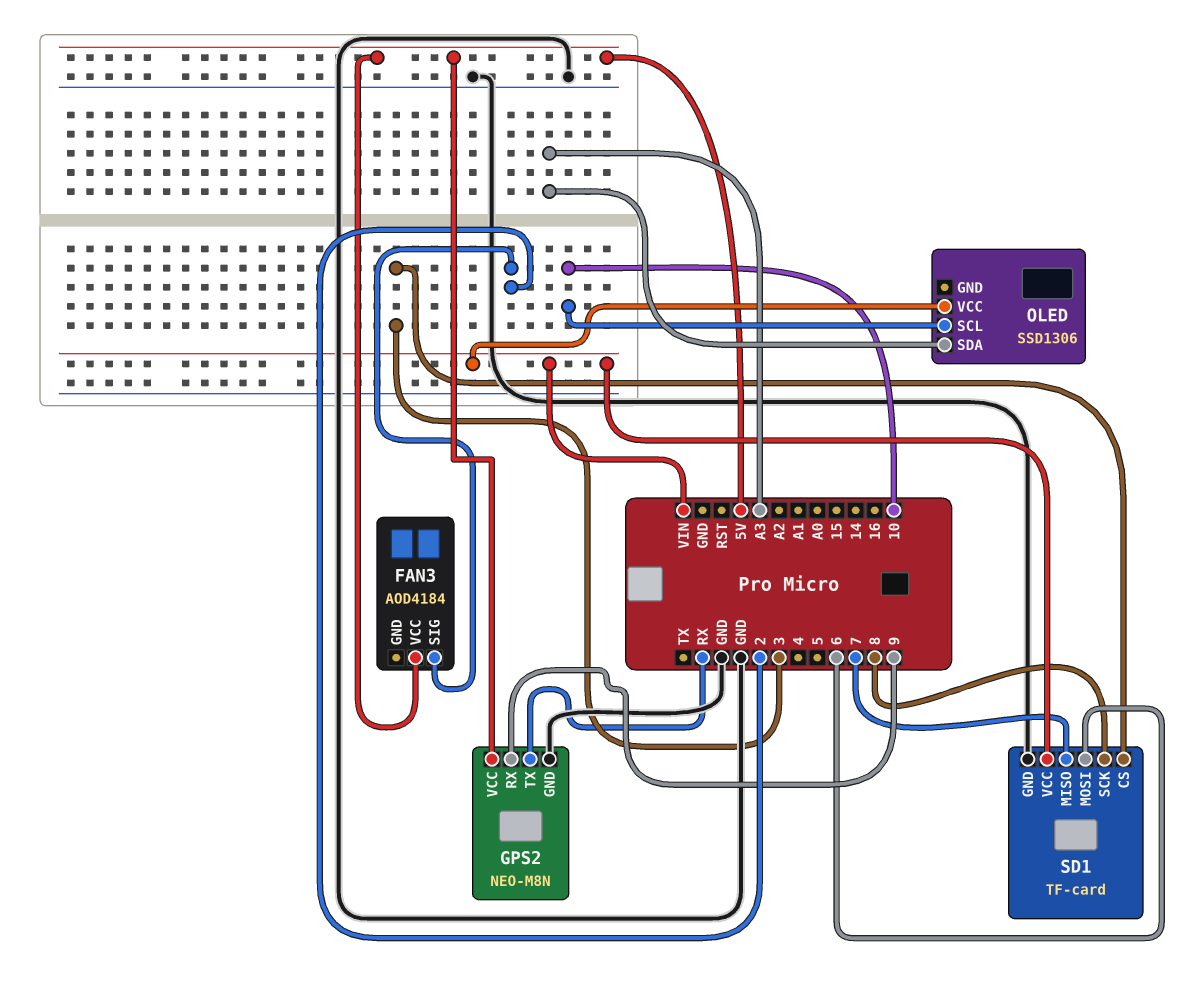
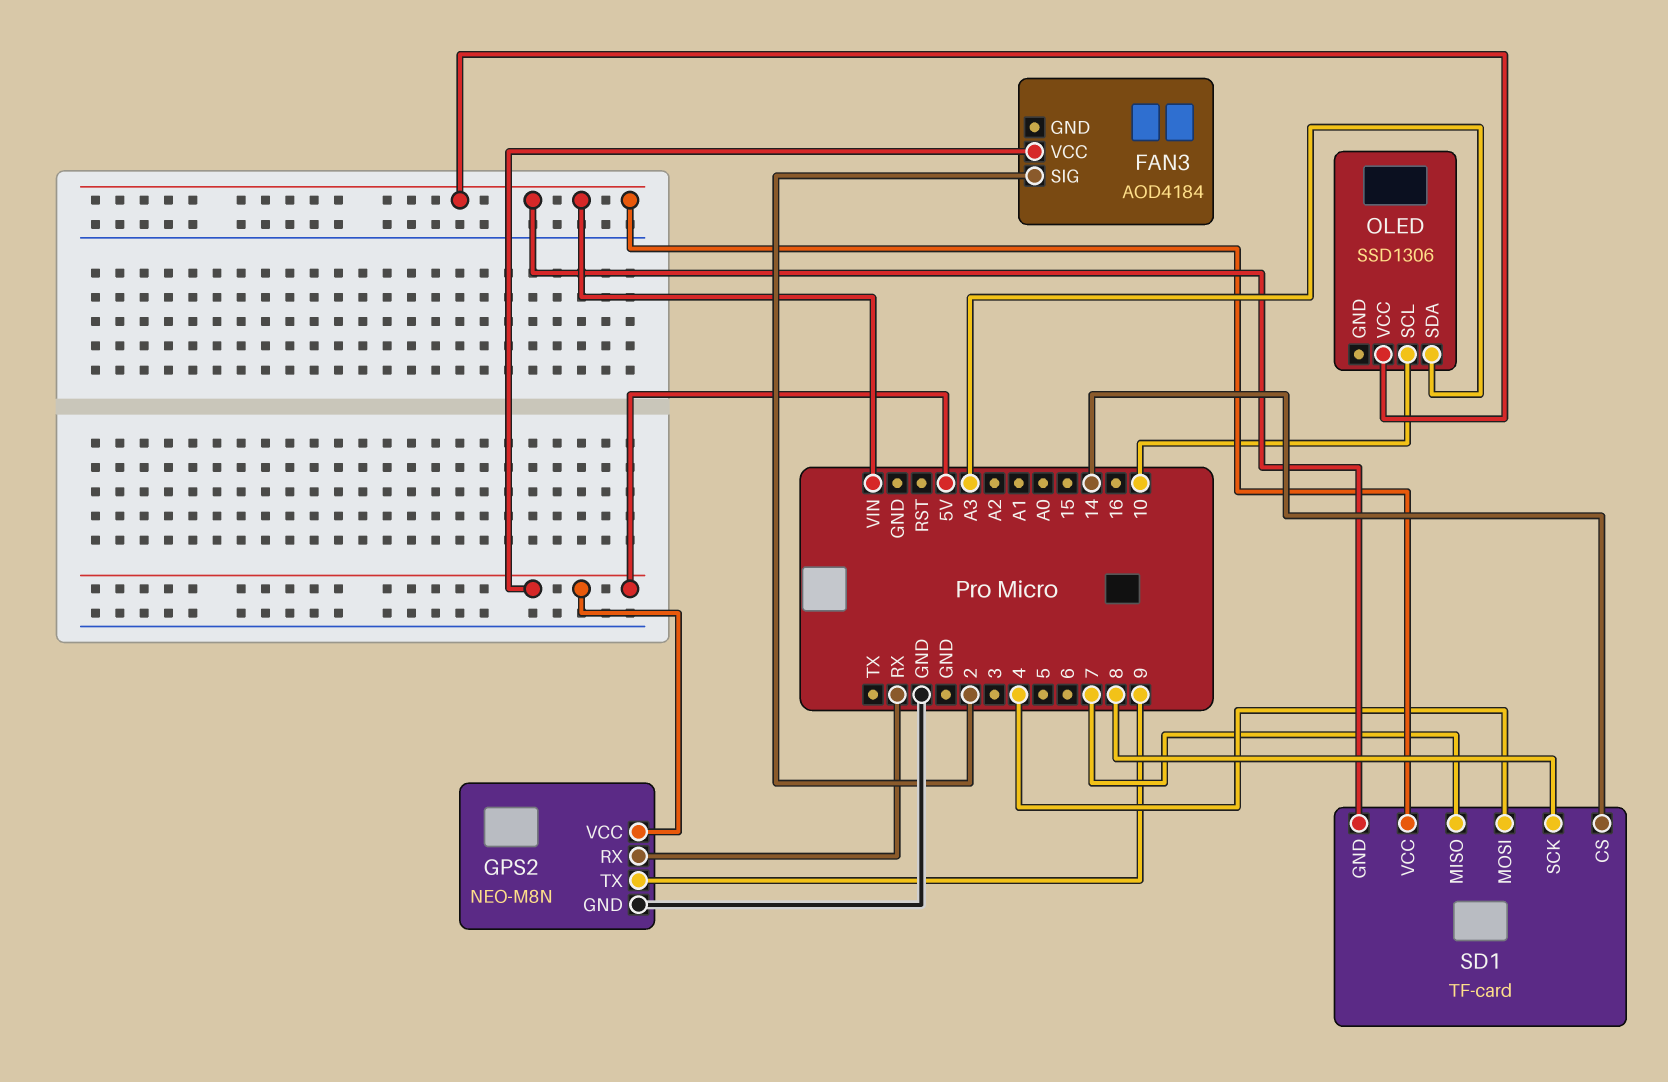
GPS2 pin RX: 9 -> RX
GPS2 pin TX: RX -> 9
SD1 pin CS: 3 -> 14
SD1 pin GND: GND -> VIN
SD1 pin MOSI: 6 -> 4

